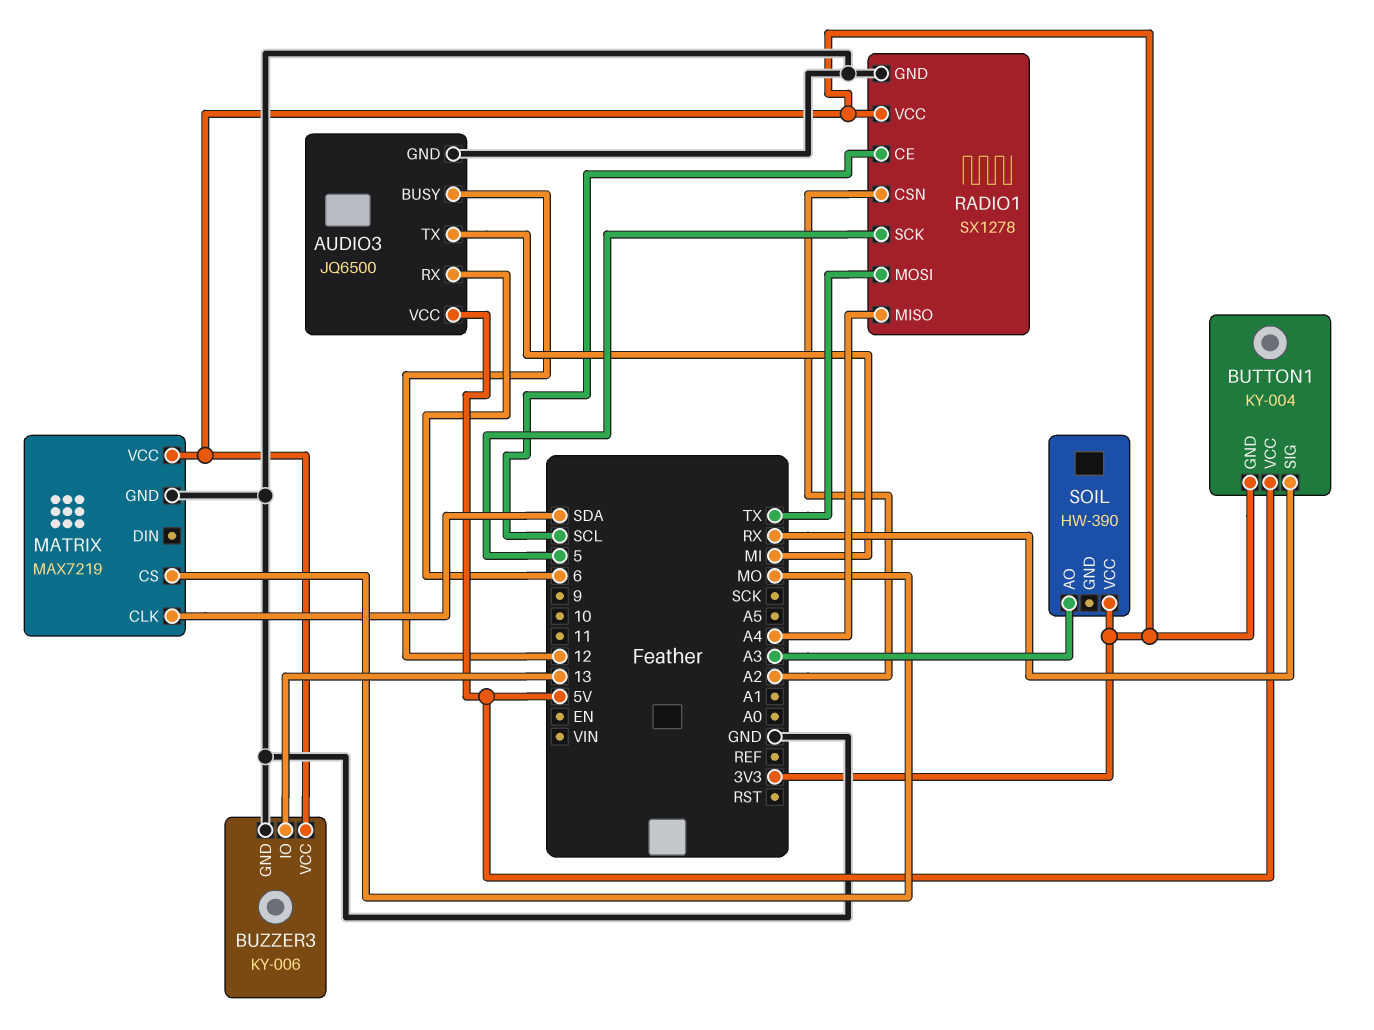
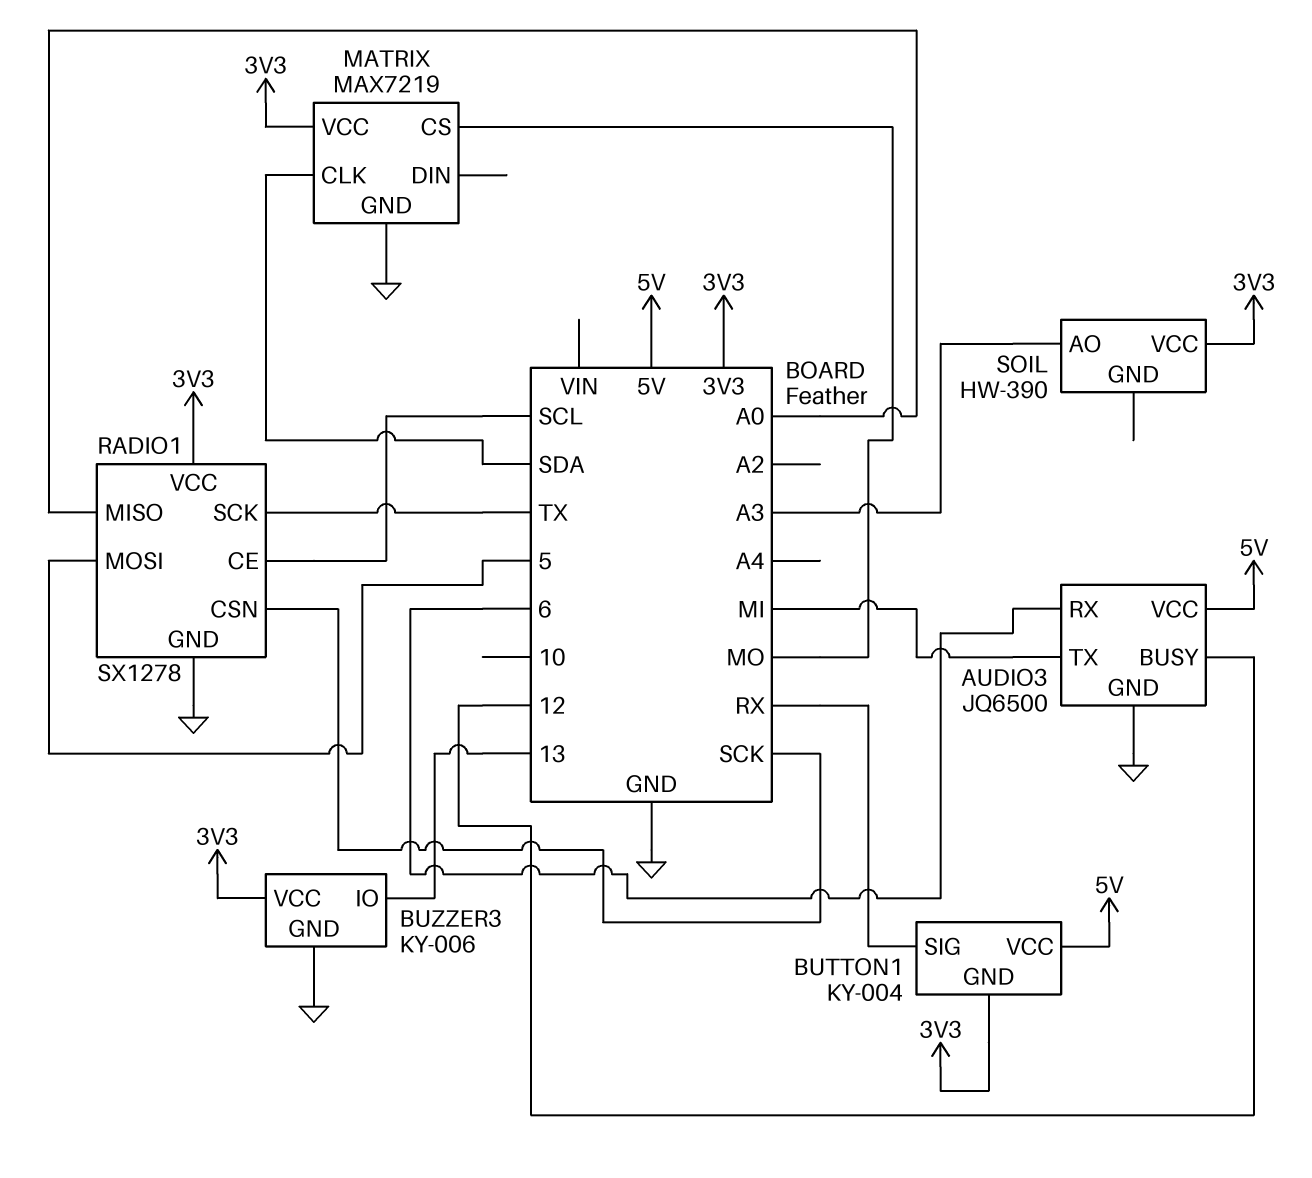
RADIO1 pin CSN: A2 -> SCK
RADIO1 pin MISO: A4 -> A0
RADIO1 pin MOSI: TX -> 5
RADIO1 pin SCK: 5 -> TX

